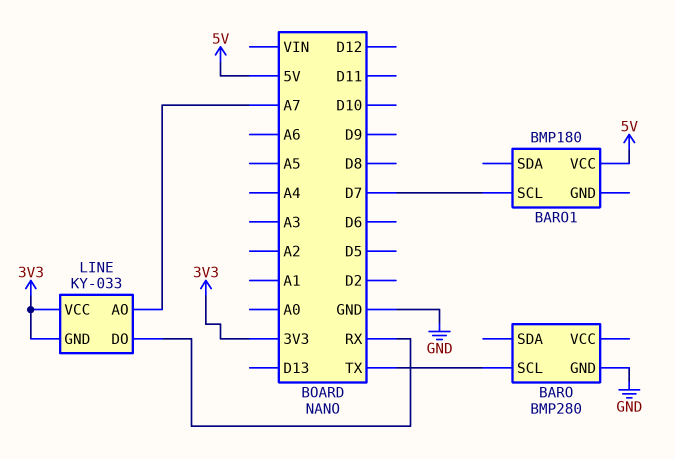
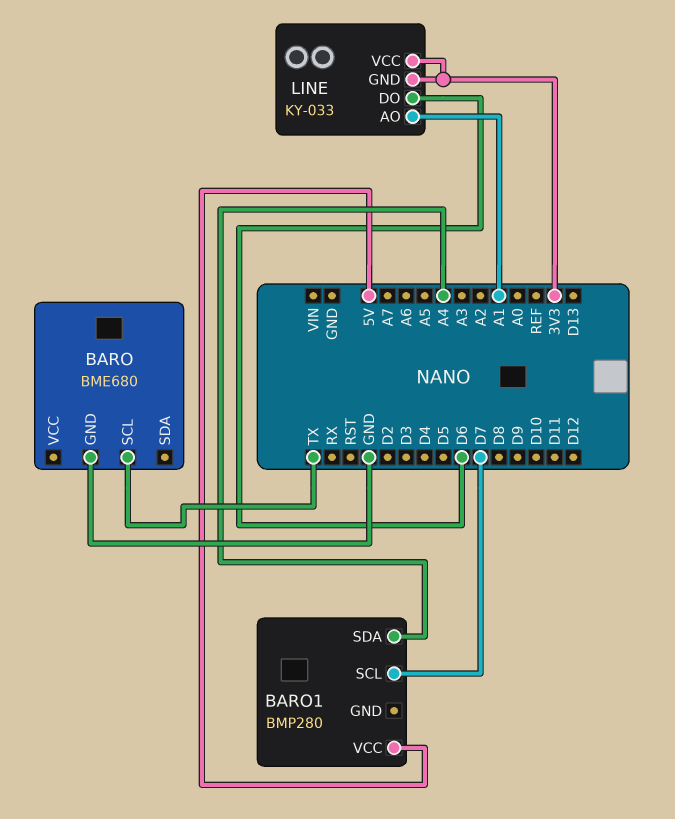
BARO: BMP280 -> BME680
BARO1: BMP180 -> BMP280
BARO1 pin SDA: none -> A4
LINE pin AO: A7 -> A1
LINE pin DO: RX -> D6

